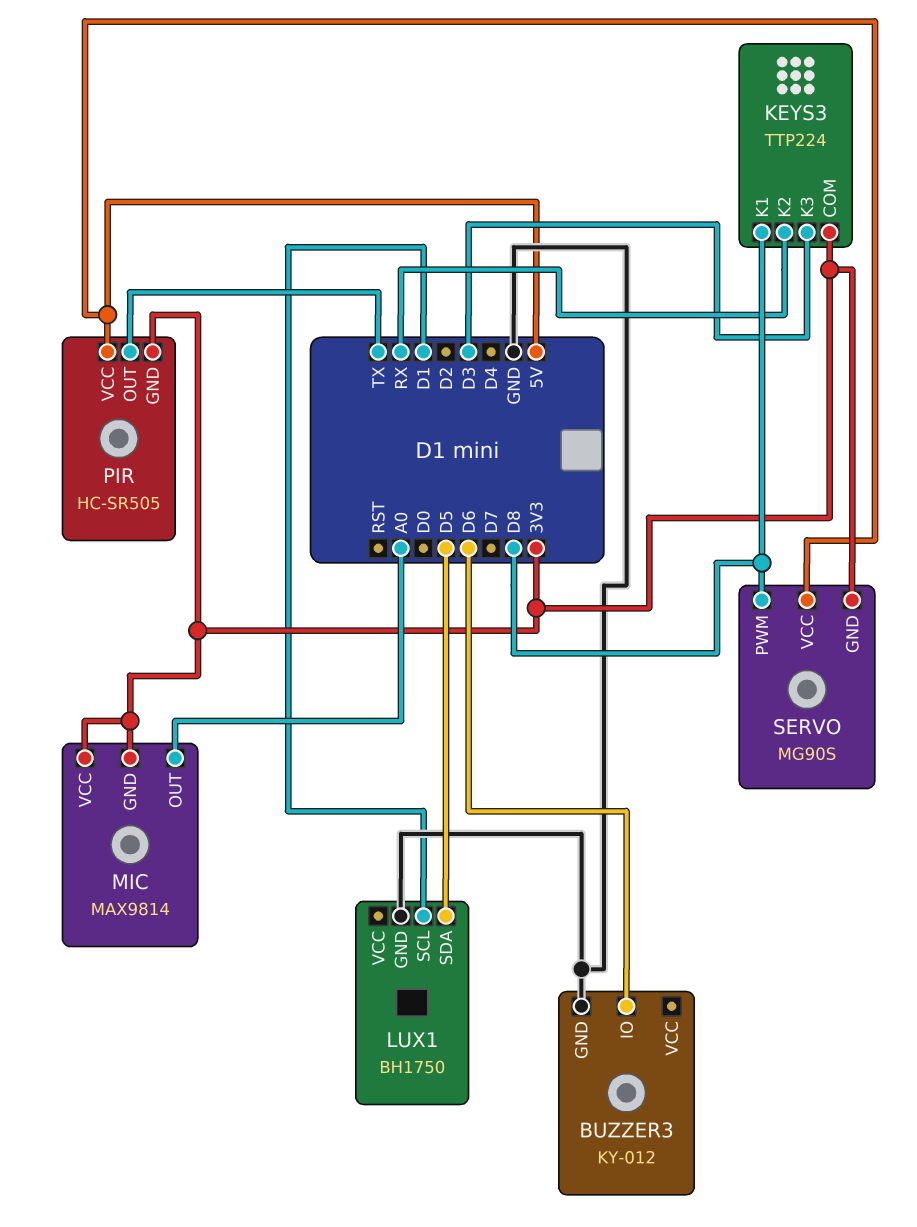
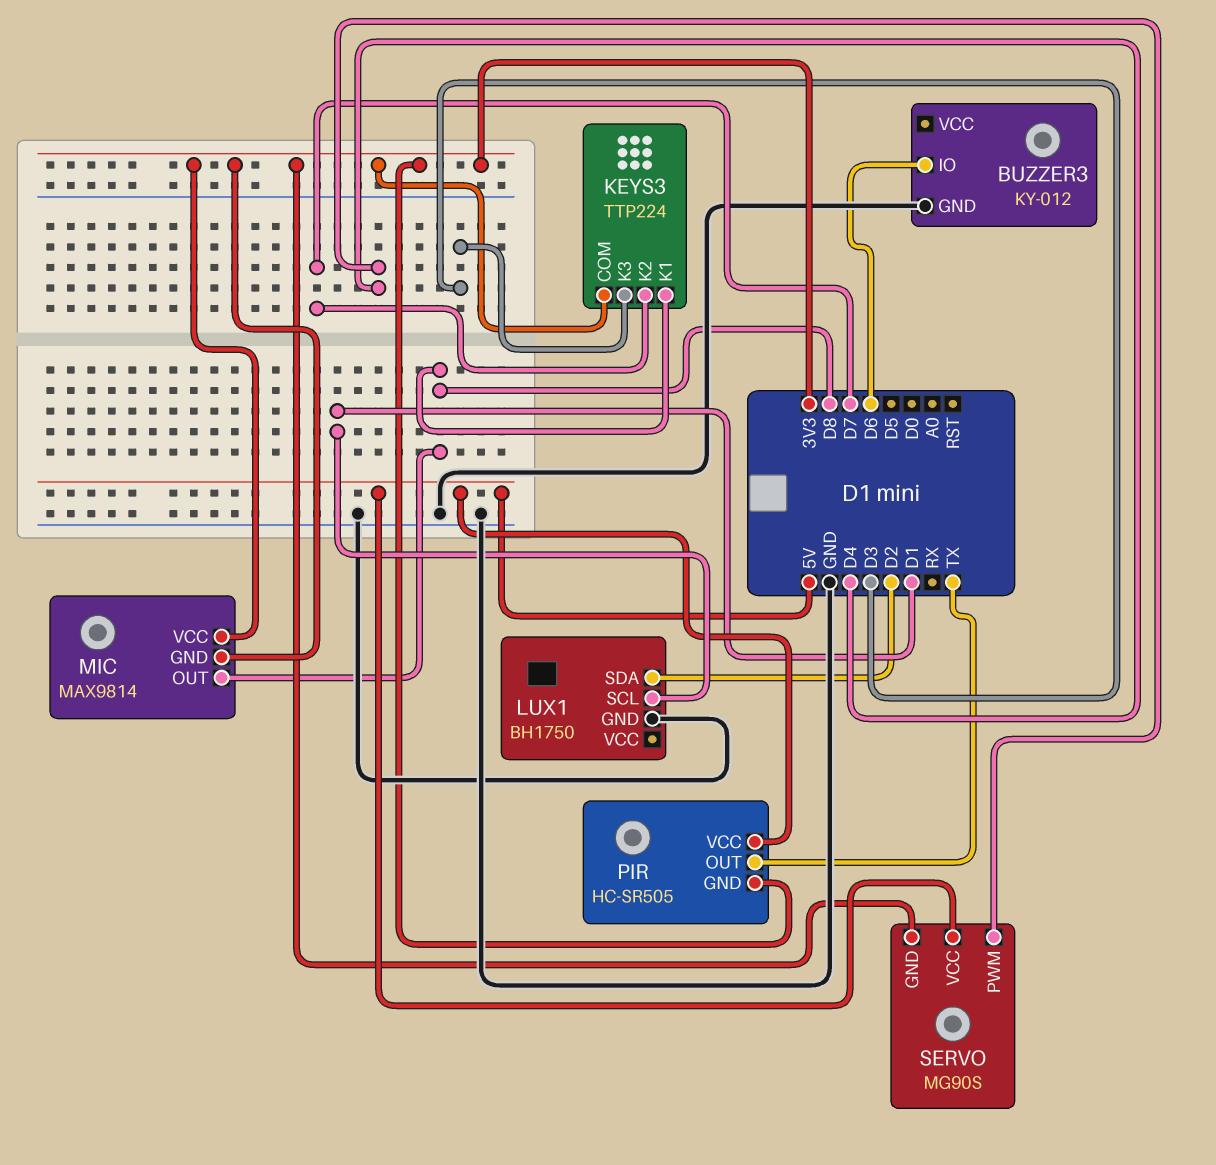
KEYS3 pin K2: RX -> D7
LUX1 pin SDA: D5 -> D2
MIC pin OUT: A0 -> D8
SERVO pin PWM: D8 -> D4

